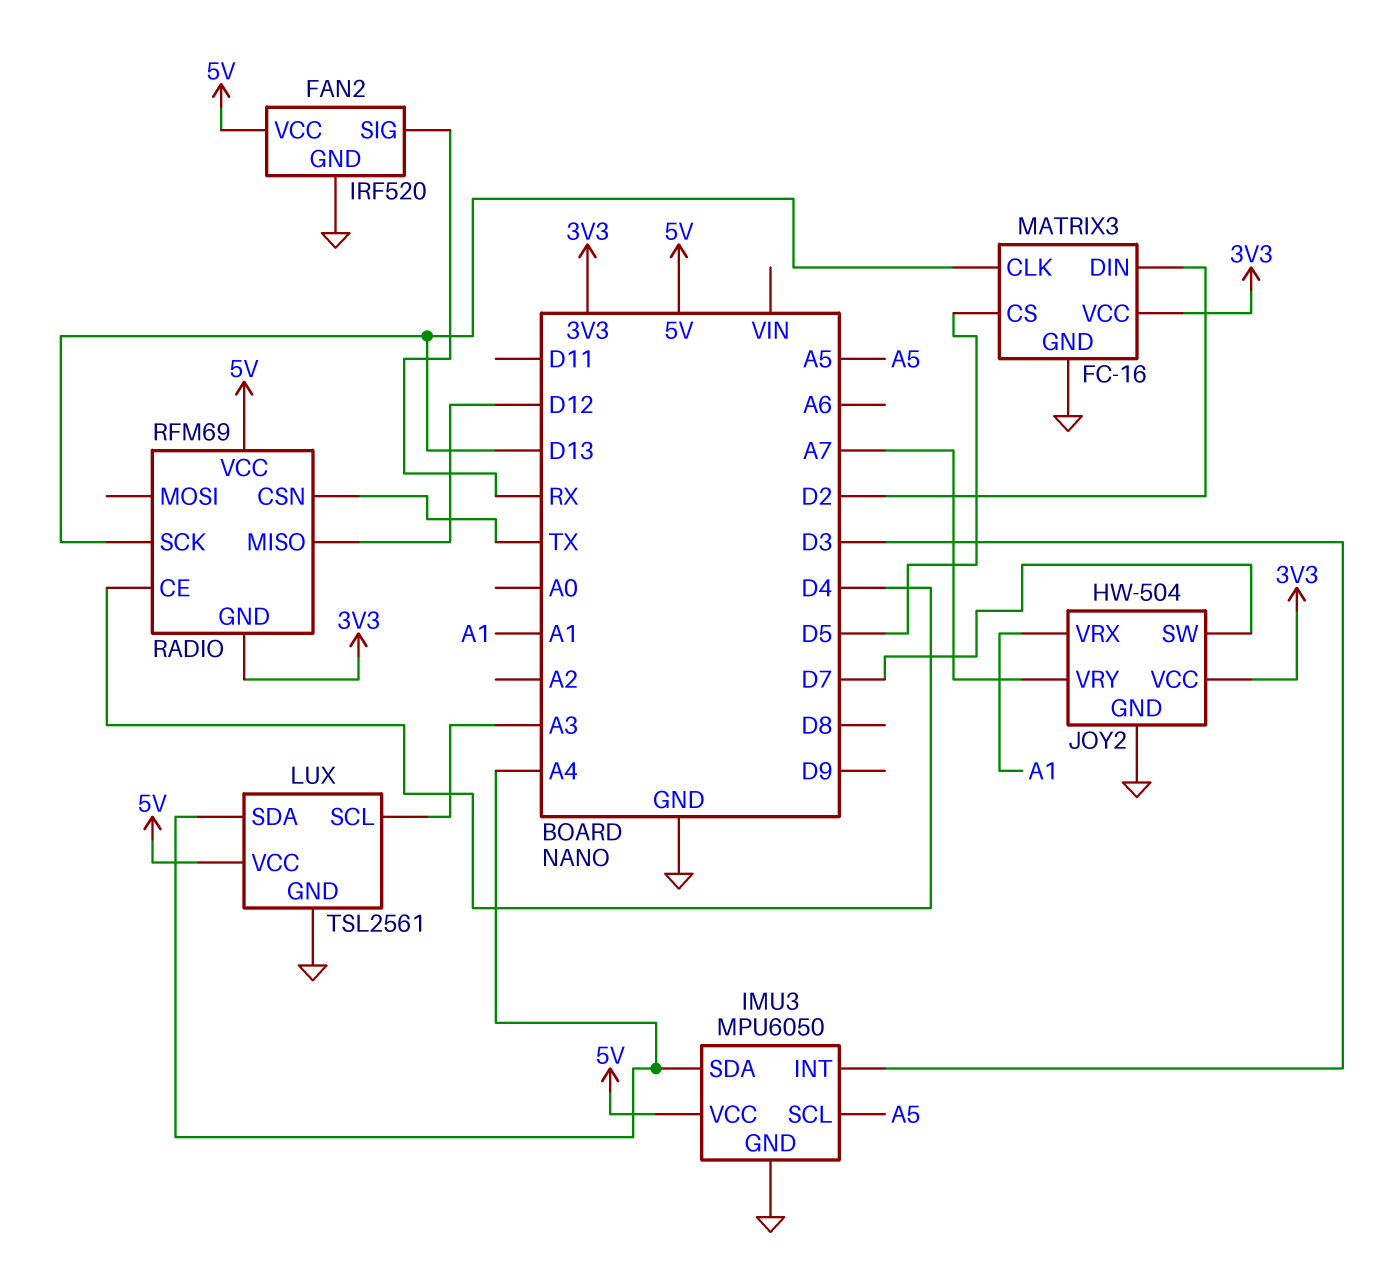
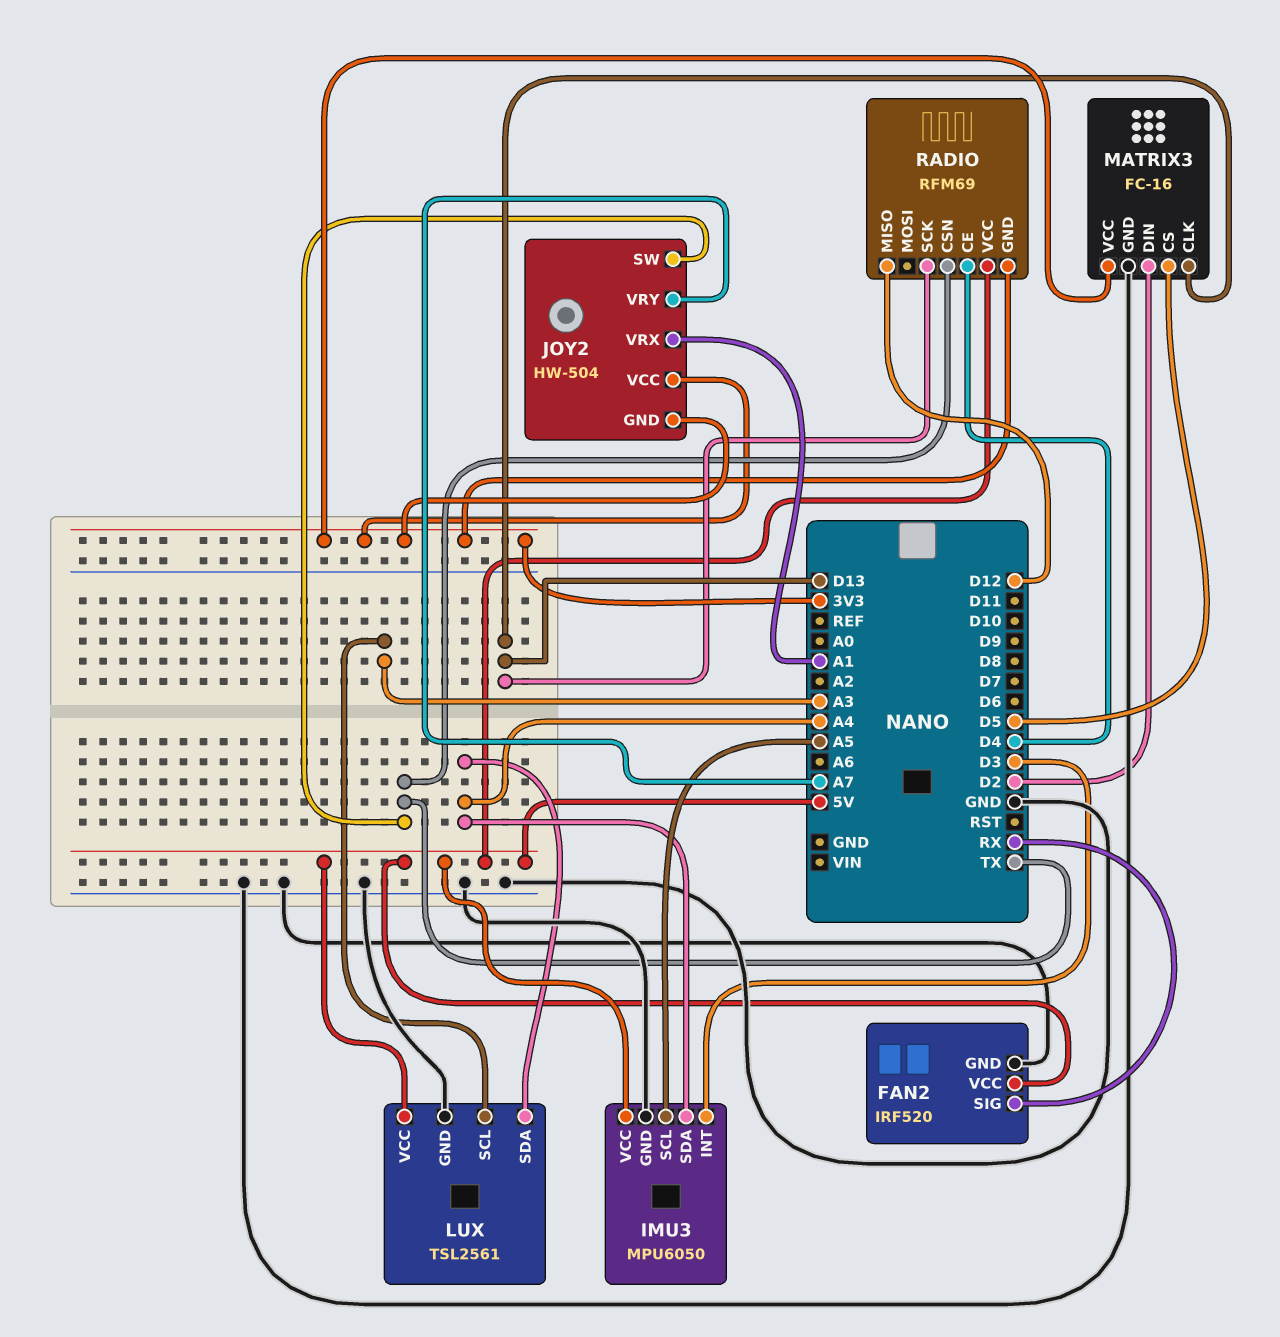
JOY2 pin GND: GND -> 3V3
JOY2 pin SW: D7 -> TX

